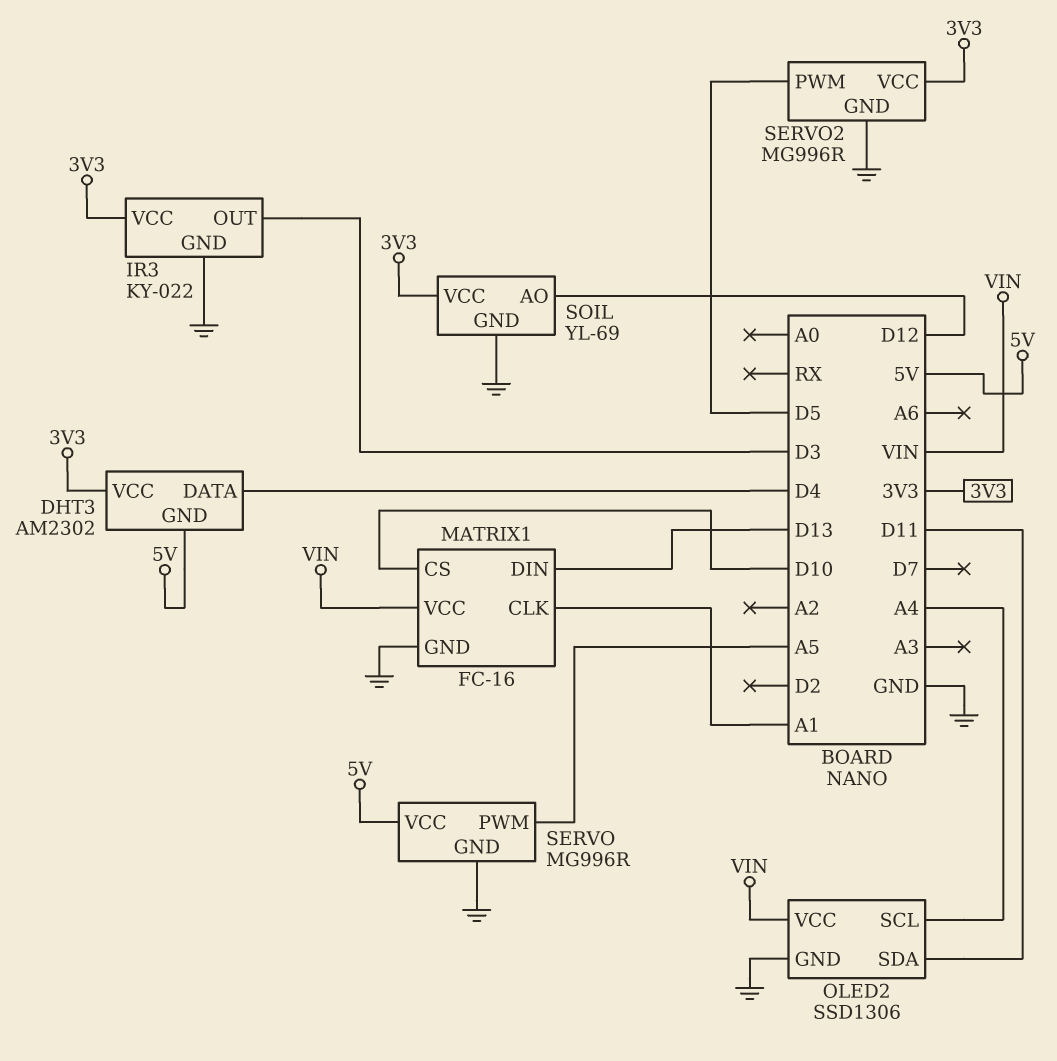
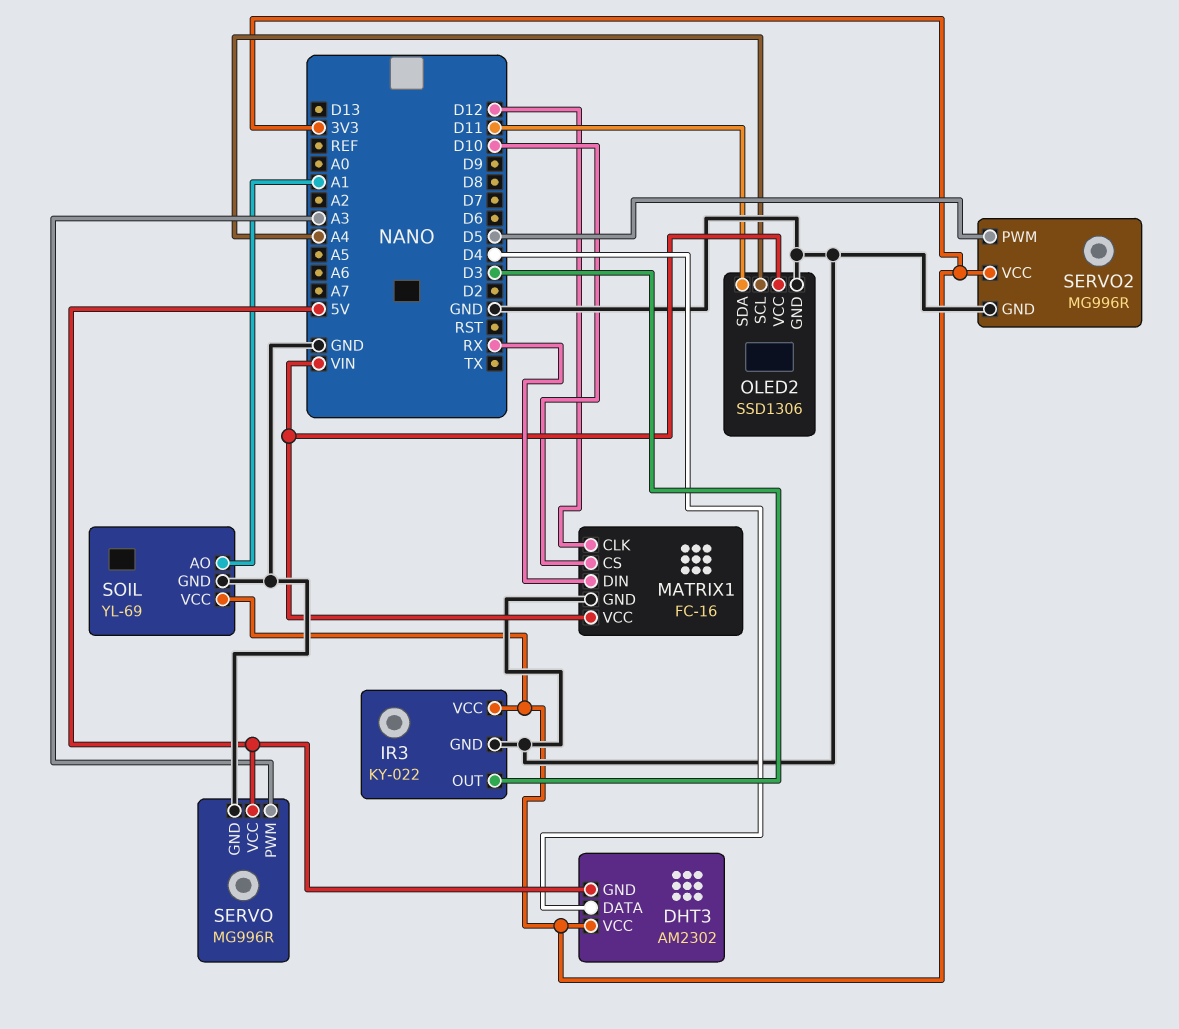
MATRIX1 pin CLK: A1 -> D12
MATRIX1 pin DIN: D13 -> RX
SERVO pin PWM: A5 -> A3
SOIL pin AO: D12 -> A1

